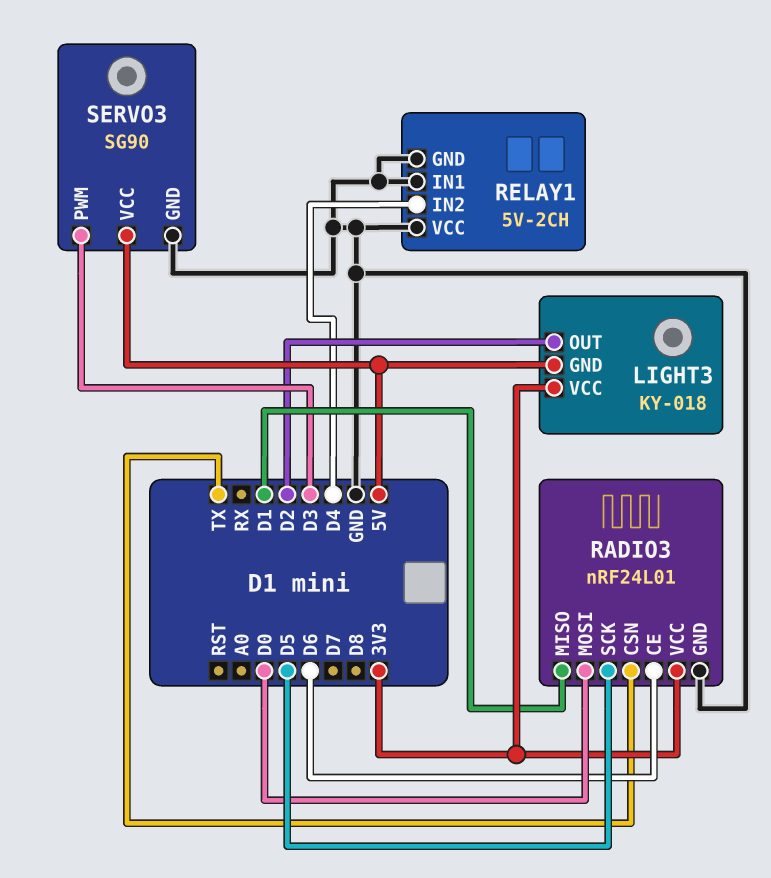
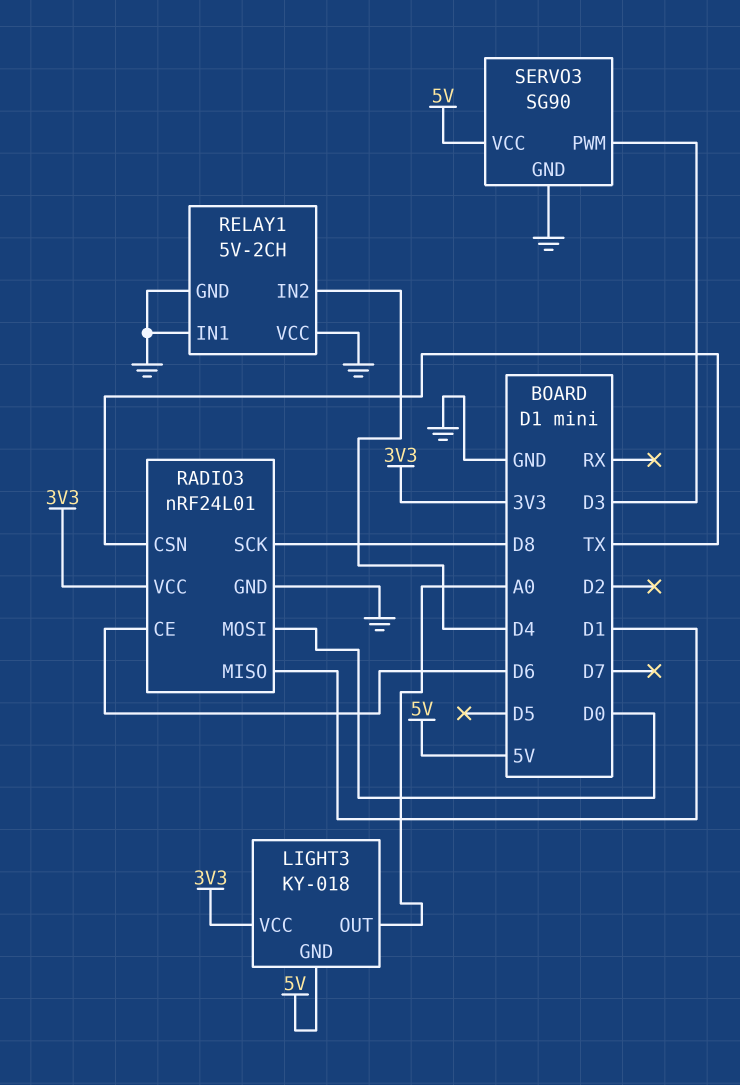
LIGHT3 pin OUT: D2 -> A0
RADIO3 pin SCK: D5 -> D8

